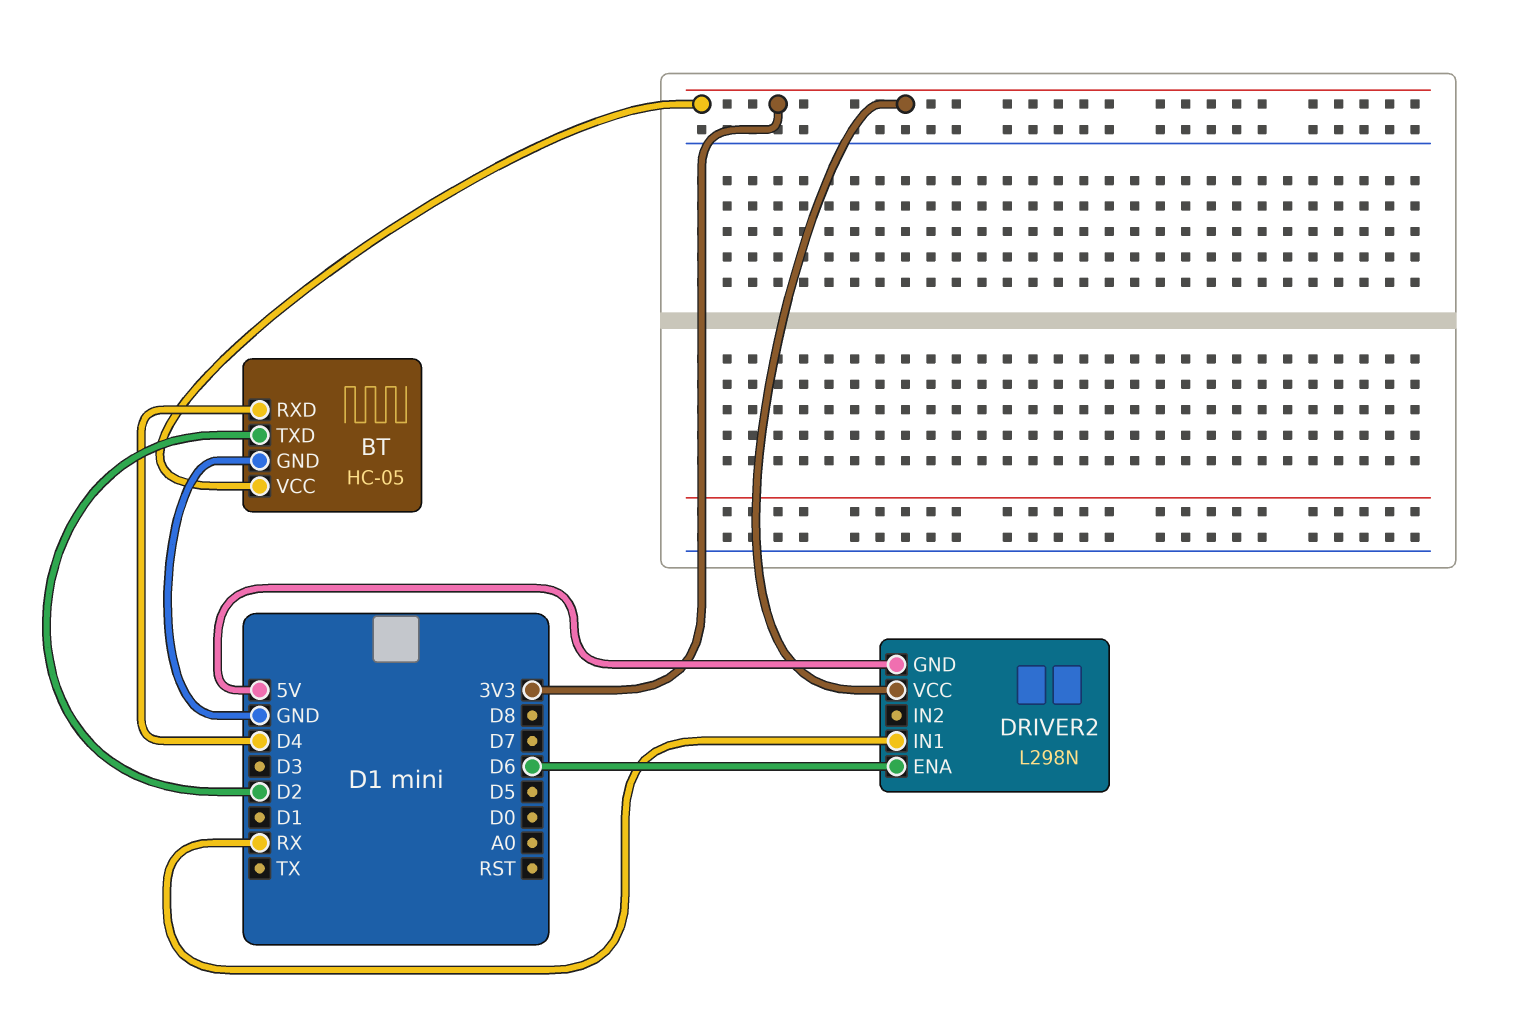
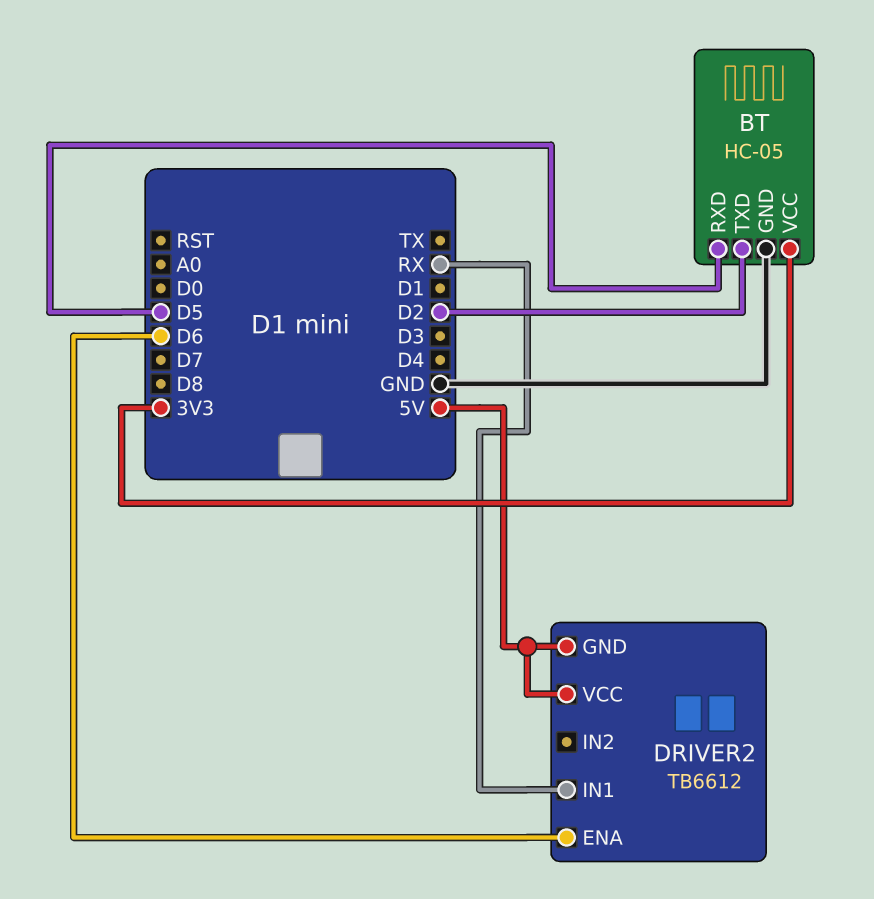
BT pin RXD: D4 -> D5
DRIVER2: L298N -> TB6612
DRIVER2 pin VCC: 3V3 -> 5V

